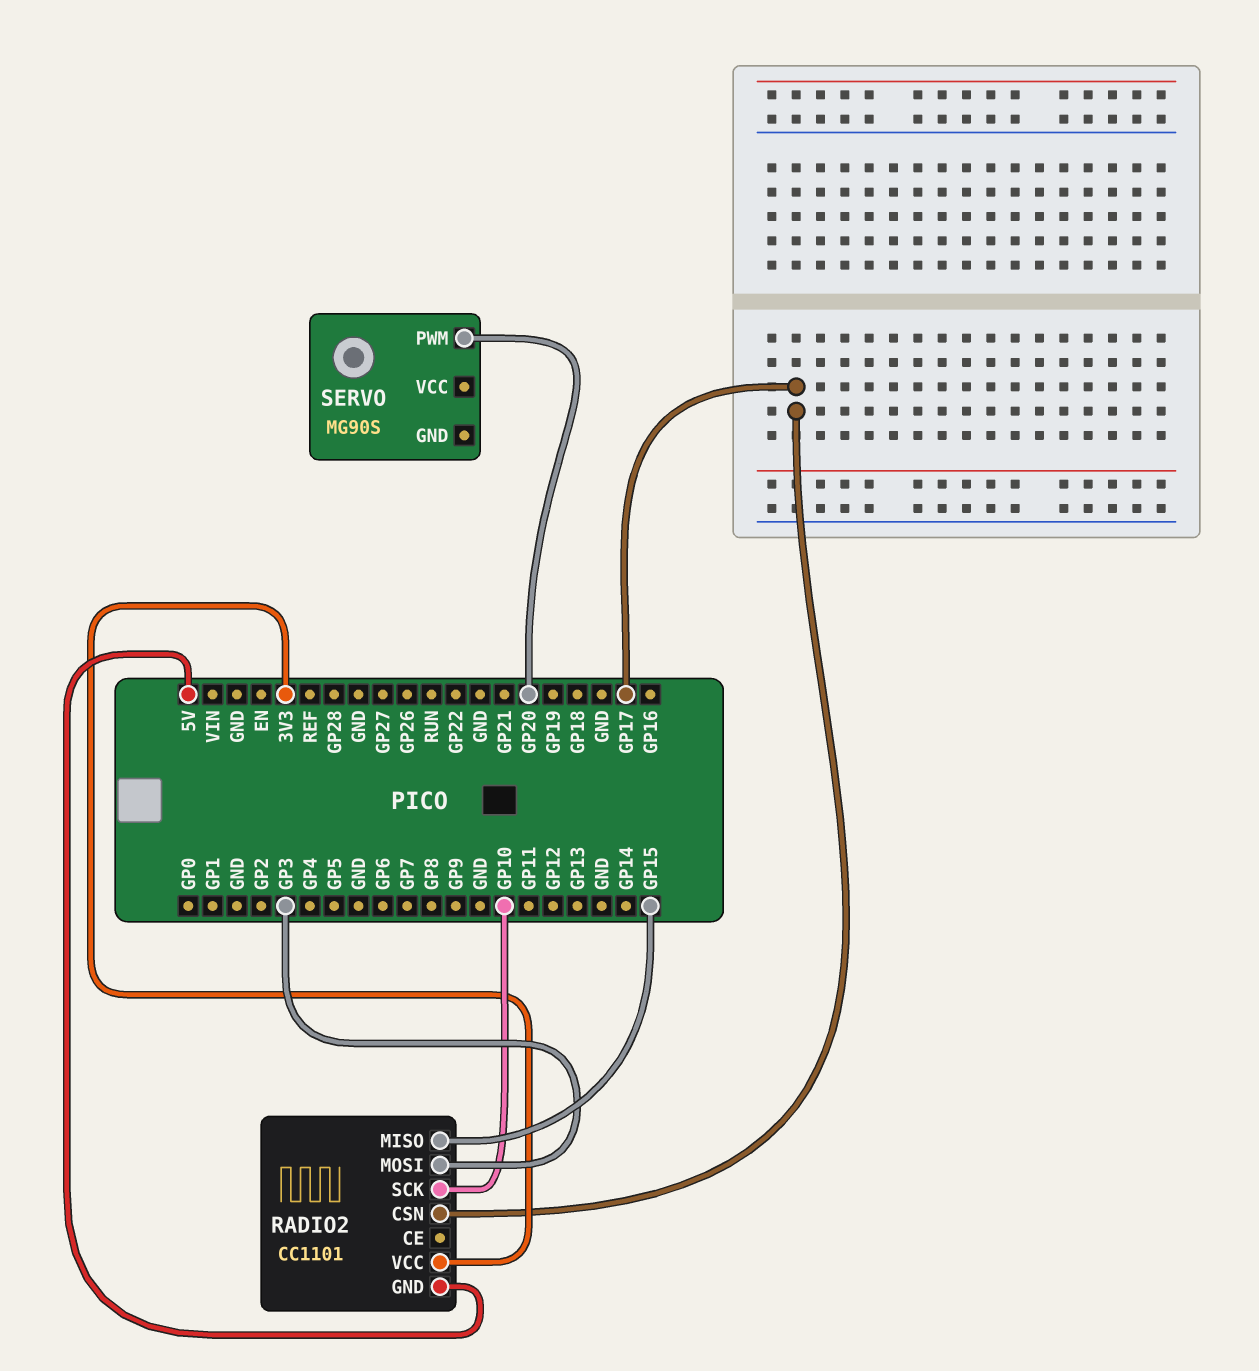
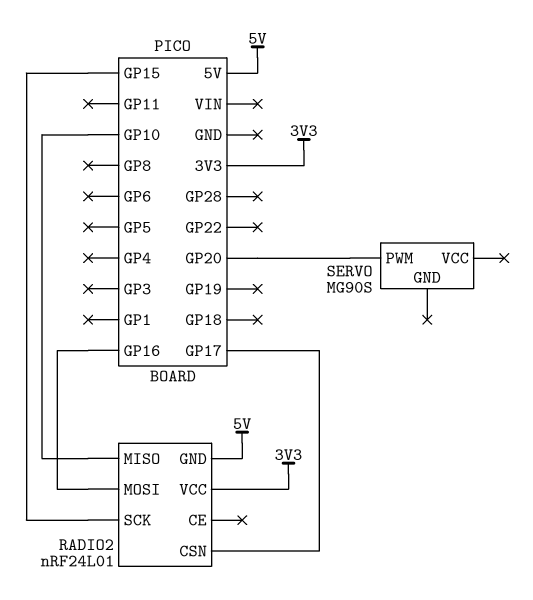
RADIO2: CC1101 -> nRF24L01
RADIO2 pin MISO: GP15 -> GP10
RADIO2 pin MOSI: GP3 -> GP16
RADIO2 pin SCK: GP10 -> GP15

